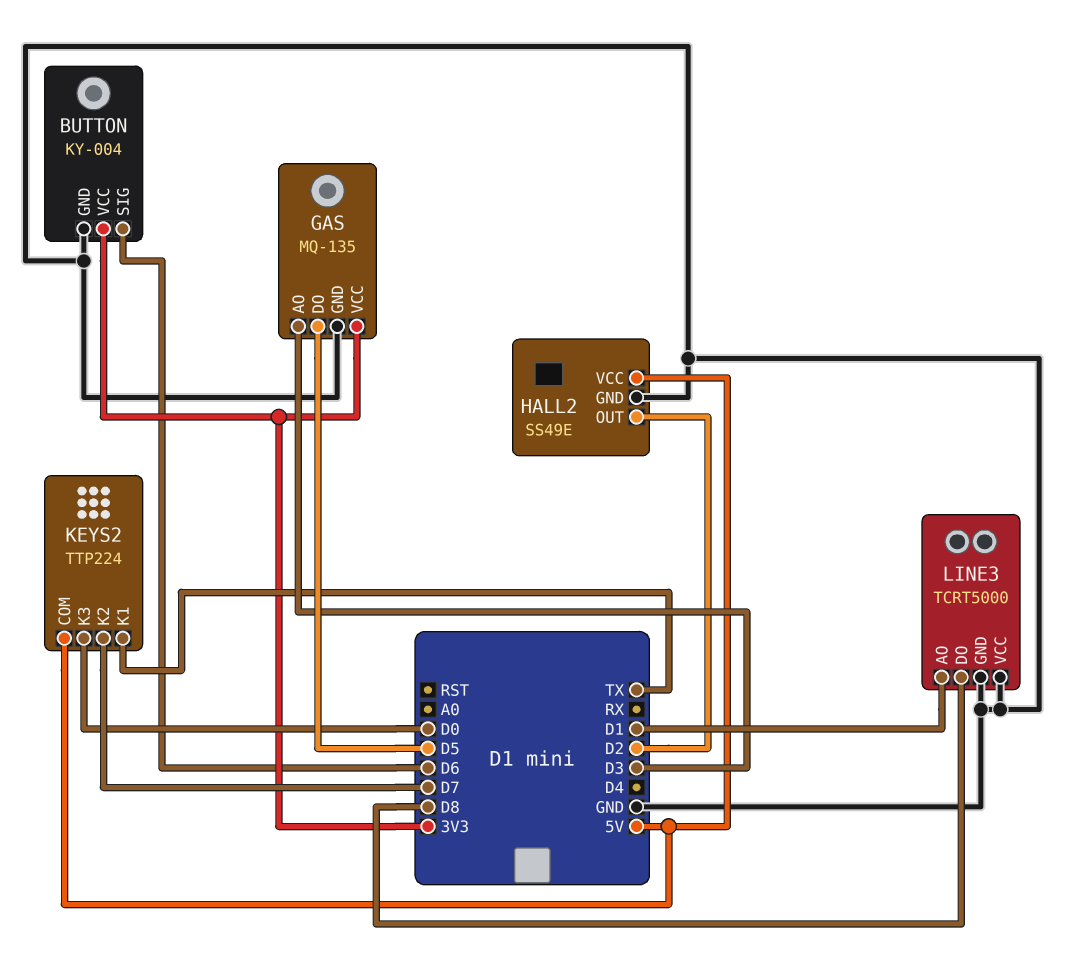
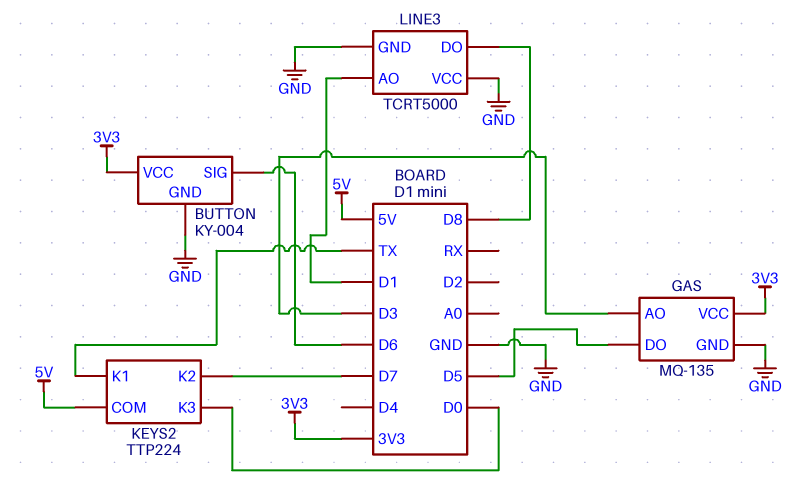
HALL2: SS49E -> none
HALL2 pin GND: GND -> none
HALL2 pin OUT: D2 -> none
HALL2 pin VCC: 5V -> none

